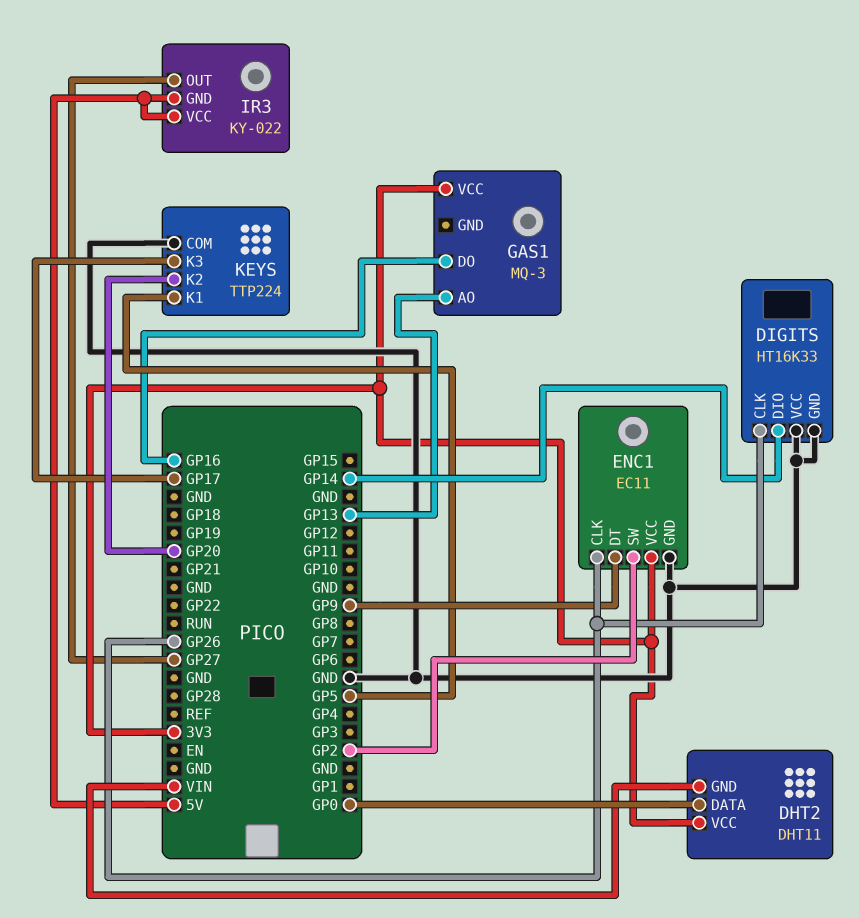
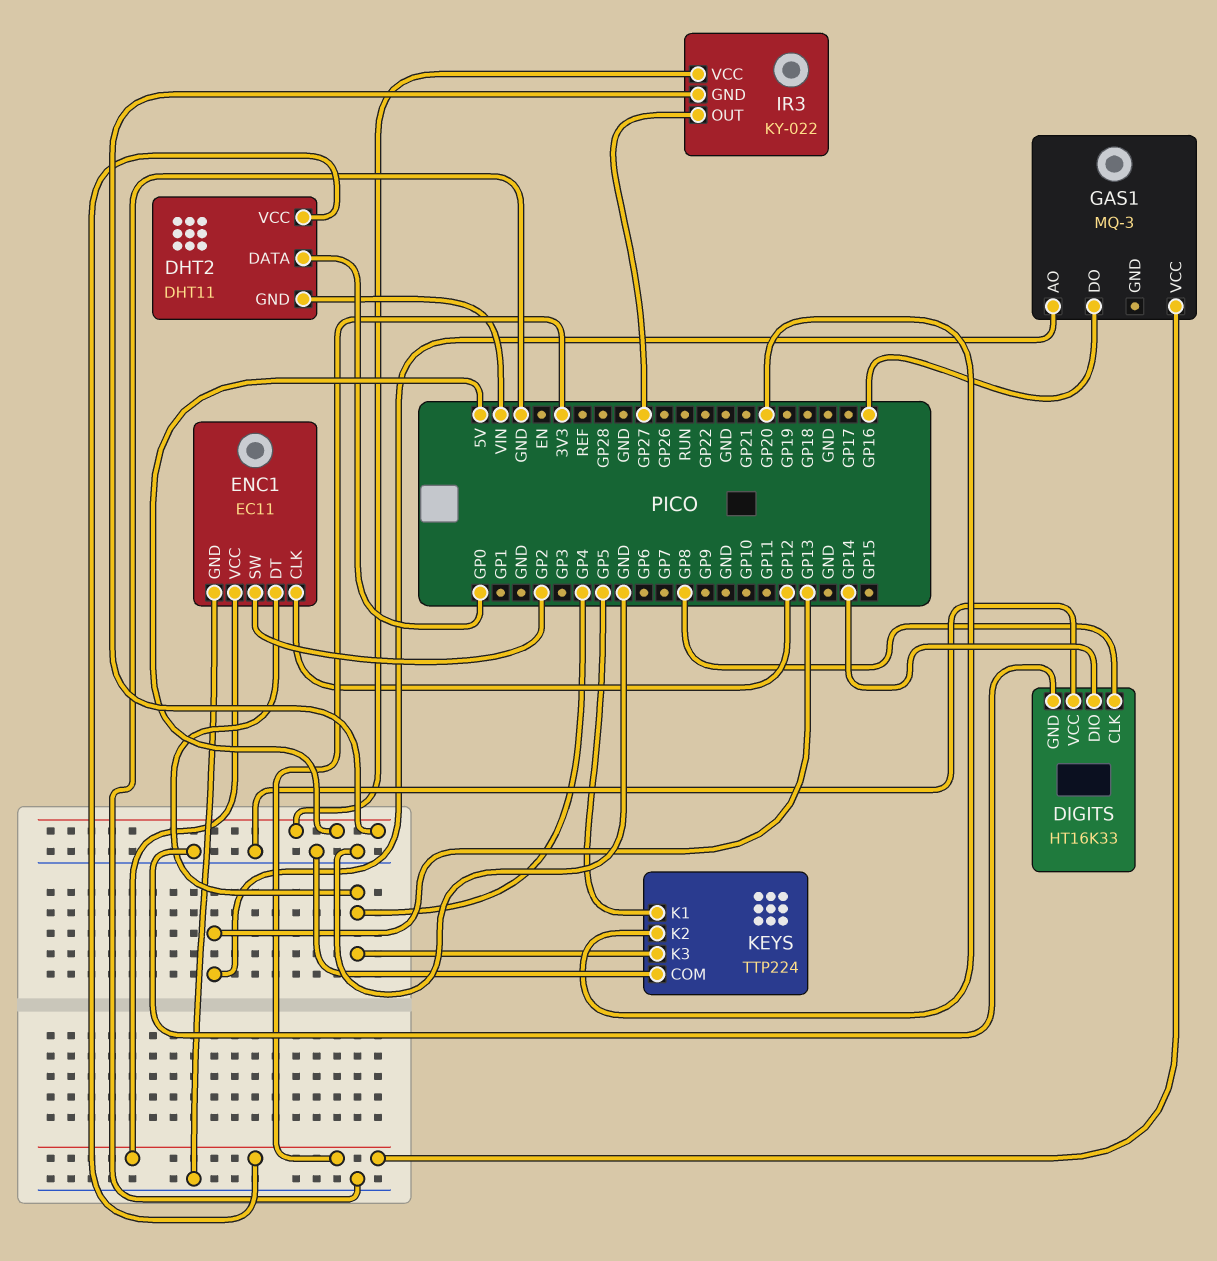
DIGITS pin CLK: GP26 -> GP8
ENC1 pin CLK: GP26 -> GP12
ENC1 pin DT: GP9 -> GP4
KEYS pin K3: GP17 -> GP4

